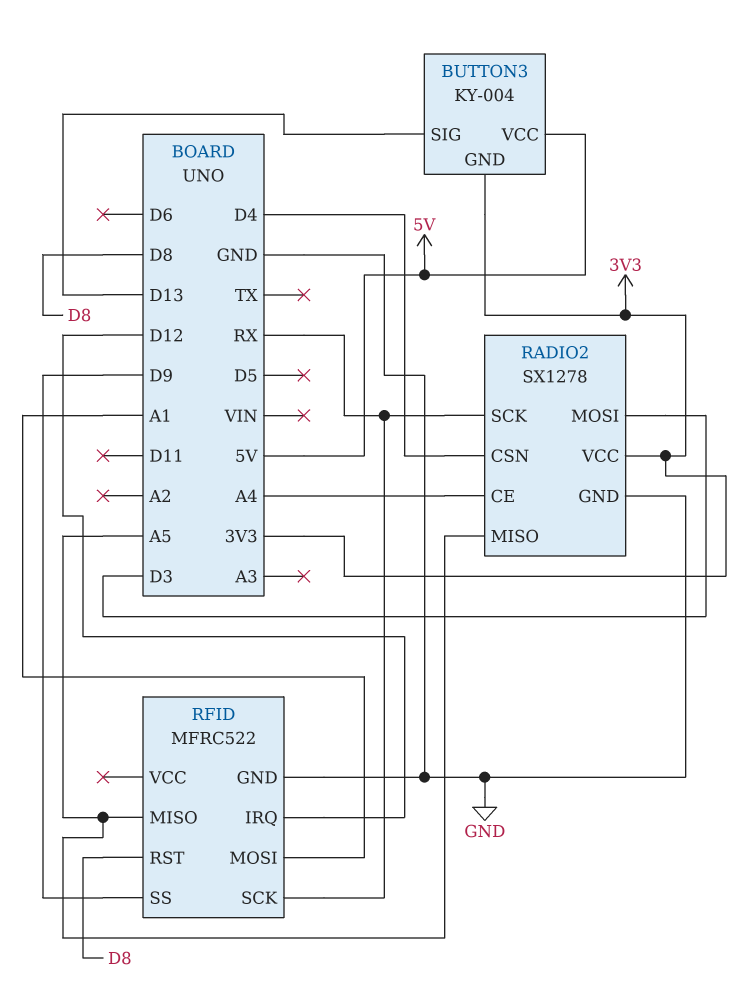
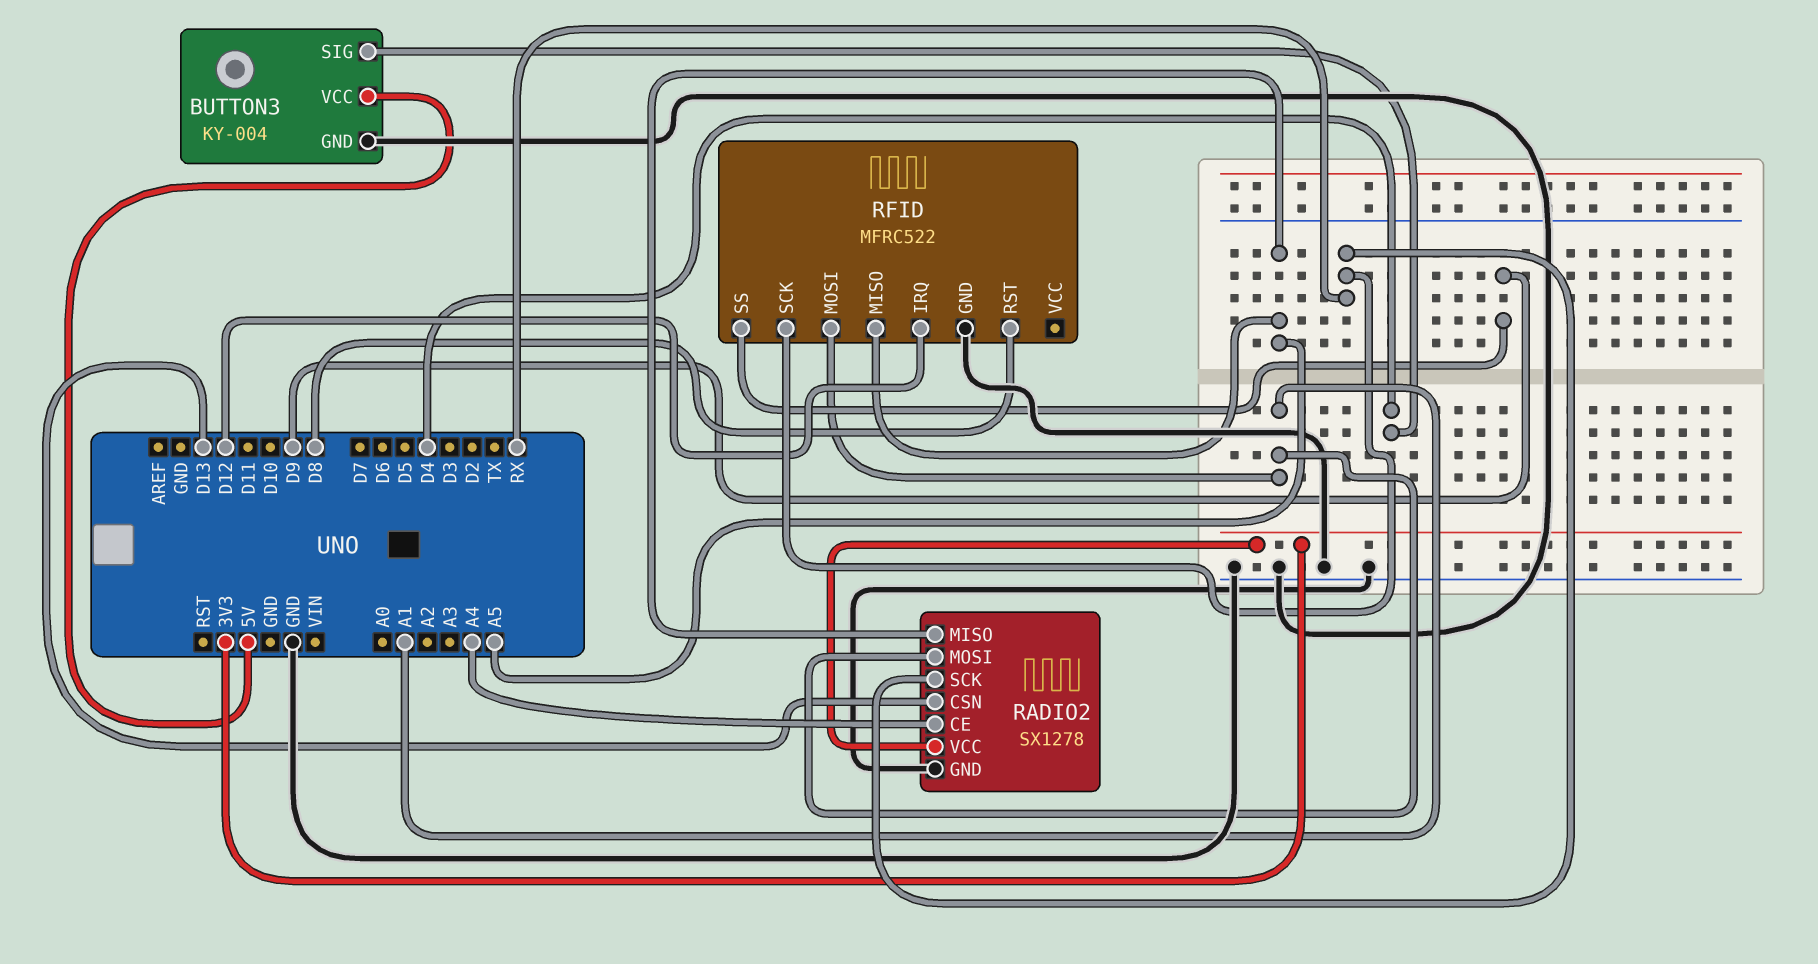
BUTTON3 pin GND: 3V3 -> GND
BUTTON3 pin SIG: D13 -> D4
RADIO2 pin CSN: D4 -> D13
RADIO2 pin MOSI: D3 -> A1

